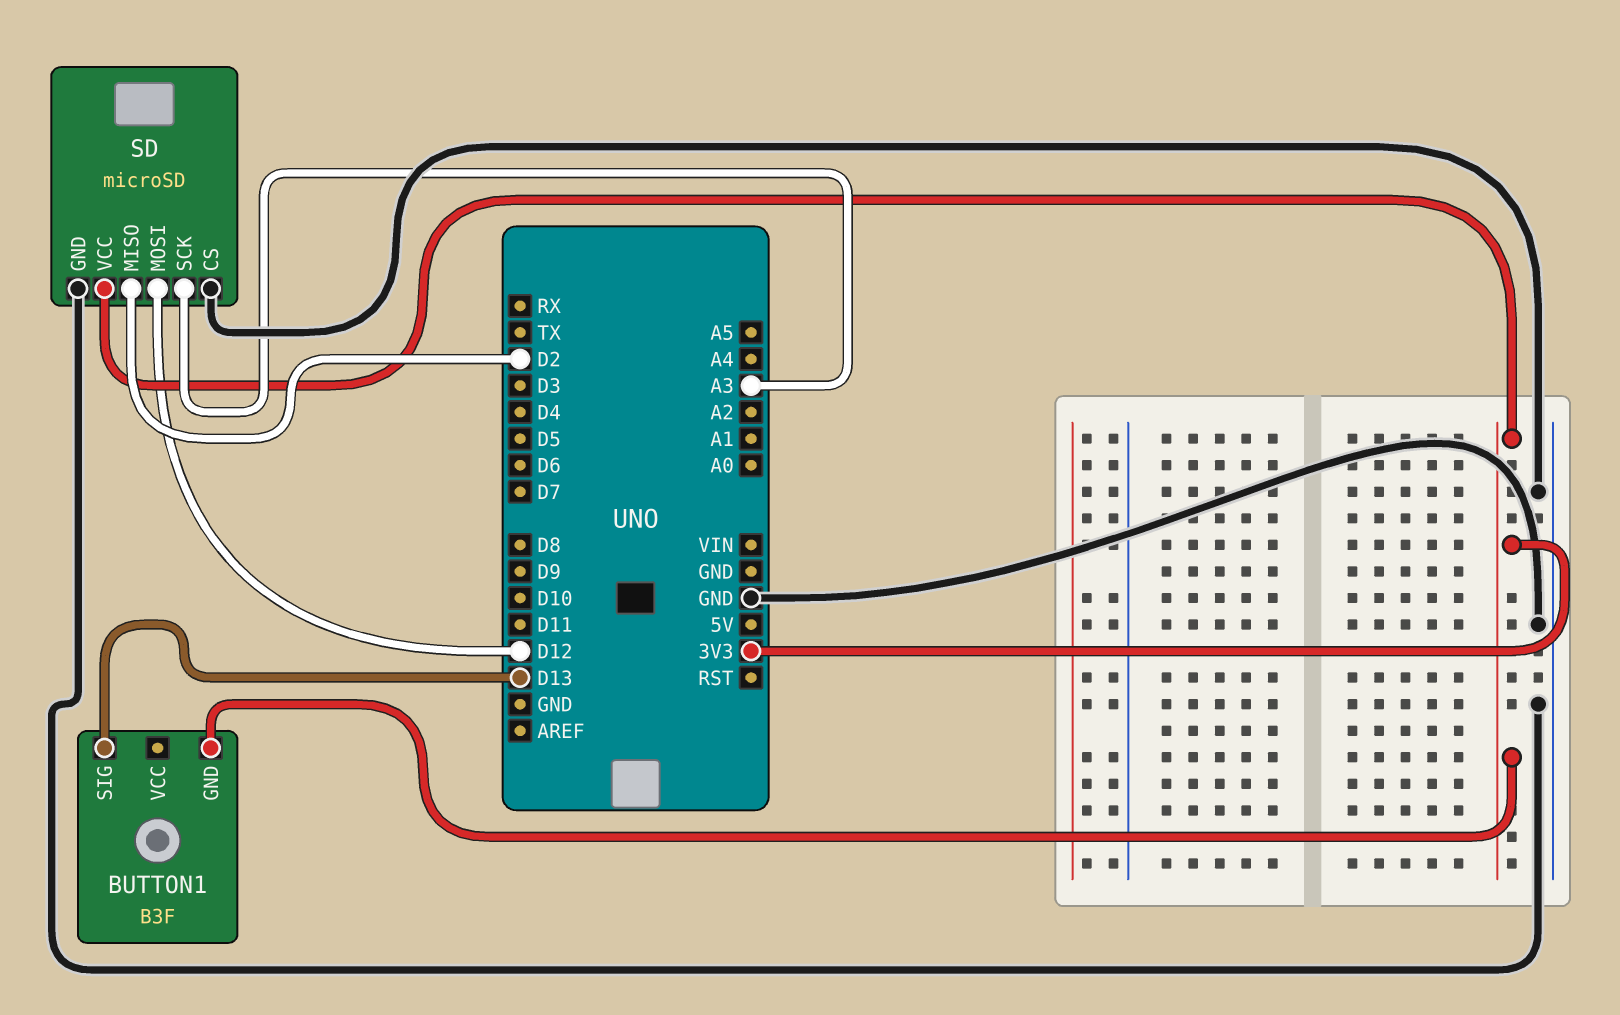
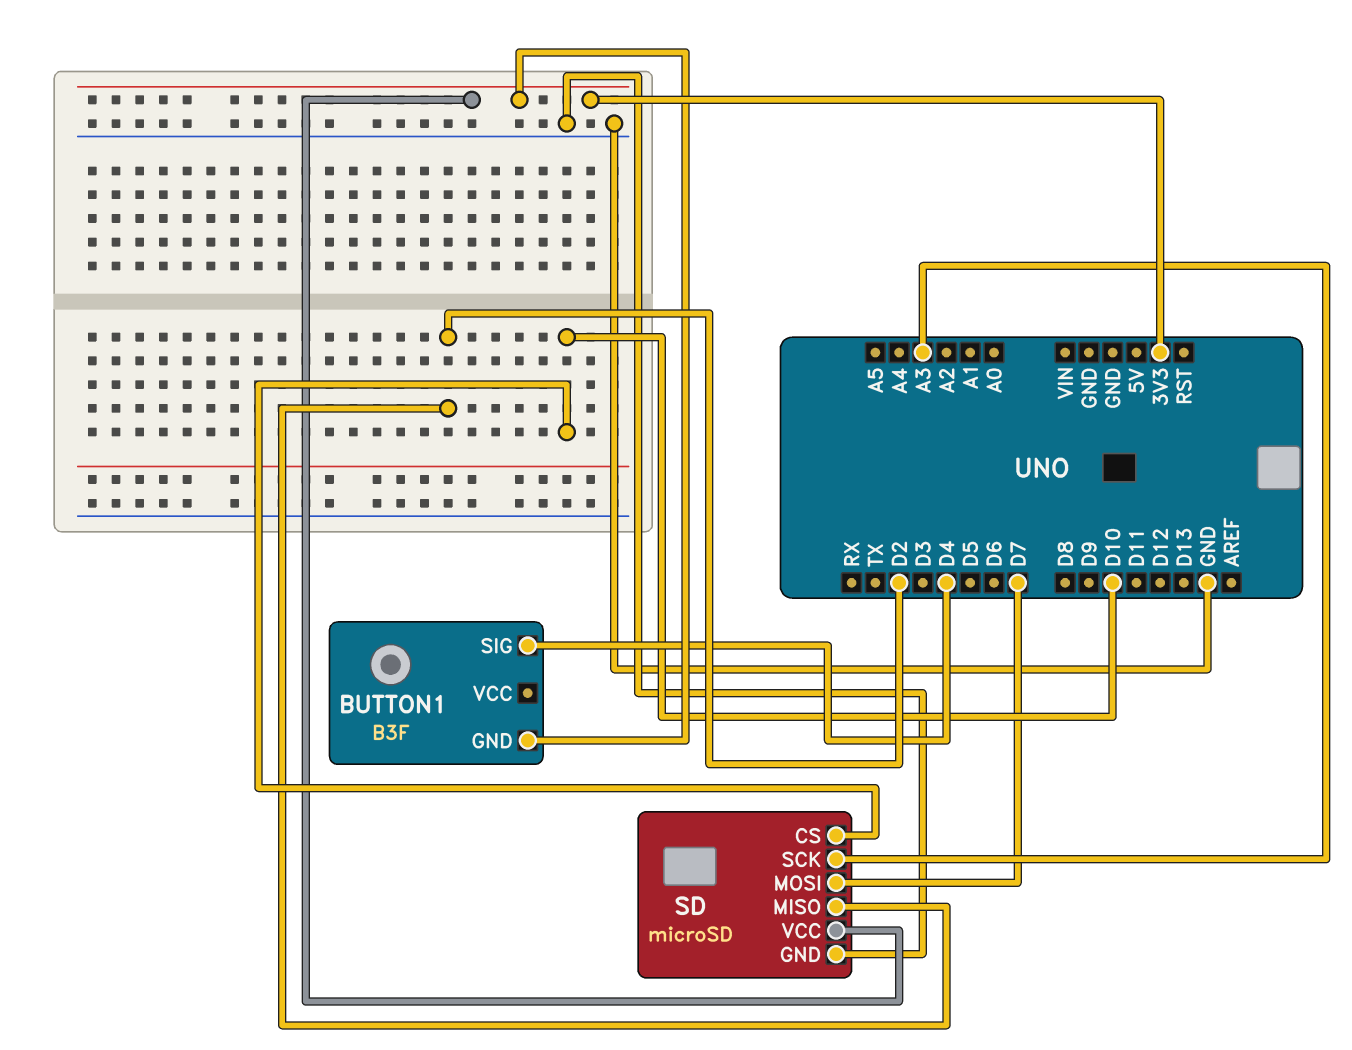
BUTTON1 pin SIG: D13 -> D4
SD pin CS: GND -> D10
SD pin MOSI: D12 -> D7

